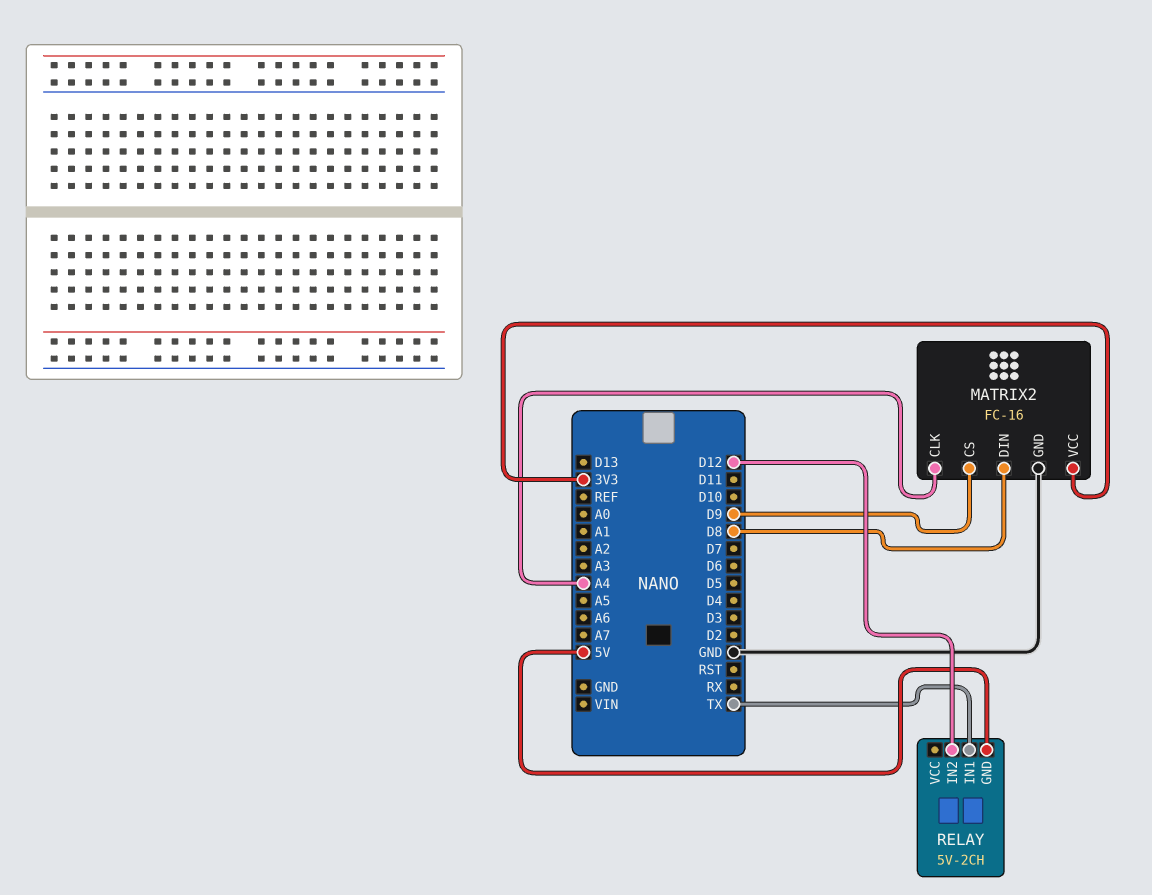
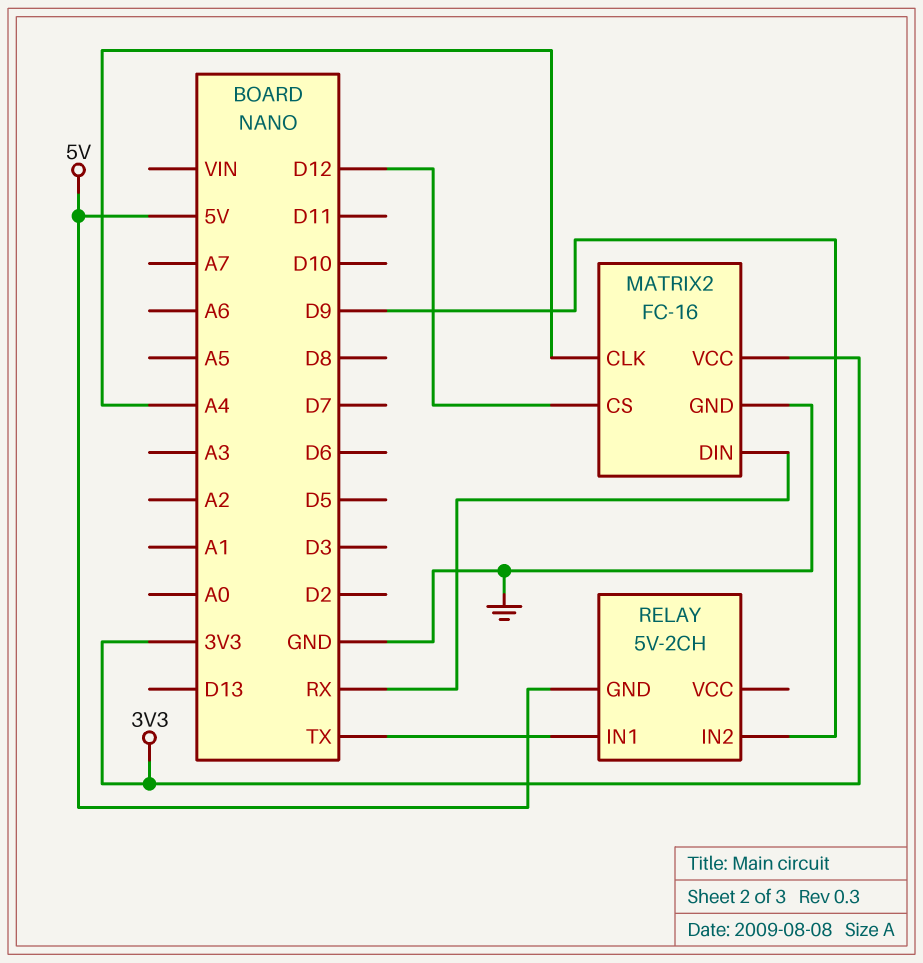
MATRIX2 pin CS: D9 -> D12
MATRIX2 pin DIN: D8 -> RX
RELAY pin IN2: D12 -> D9

